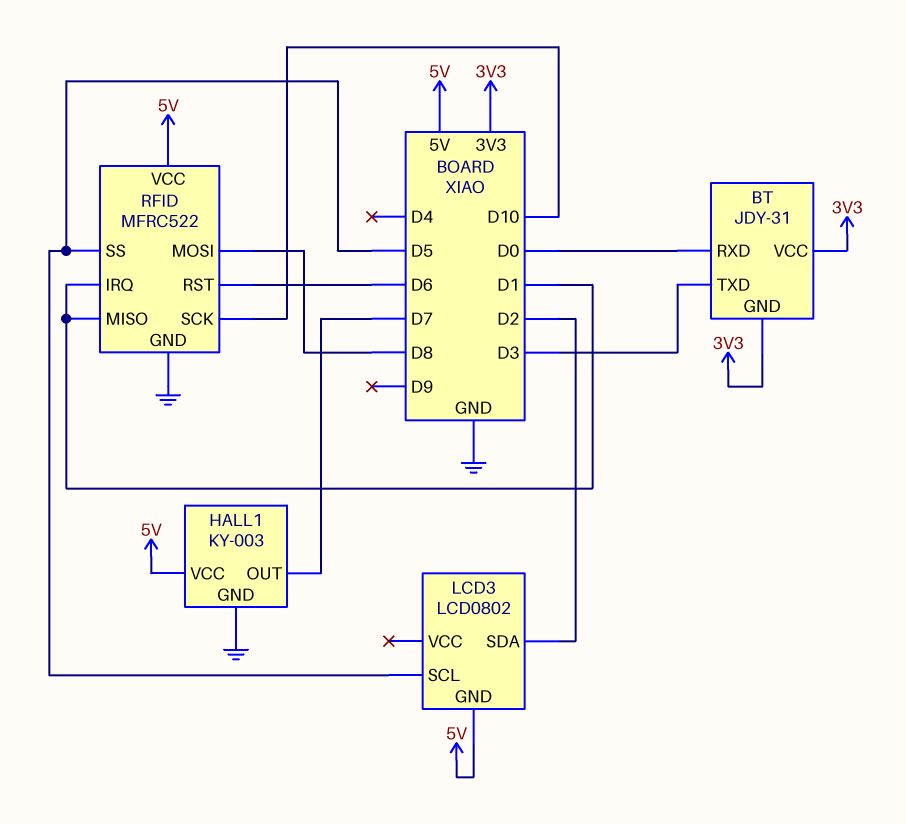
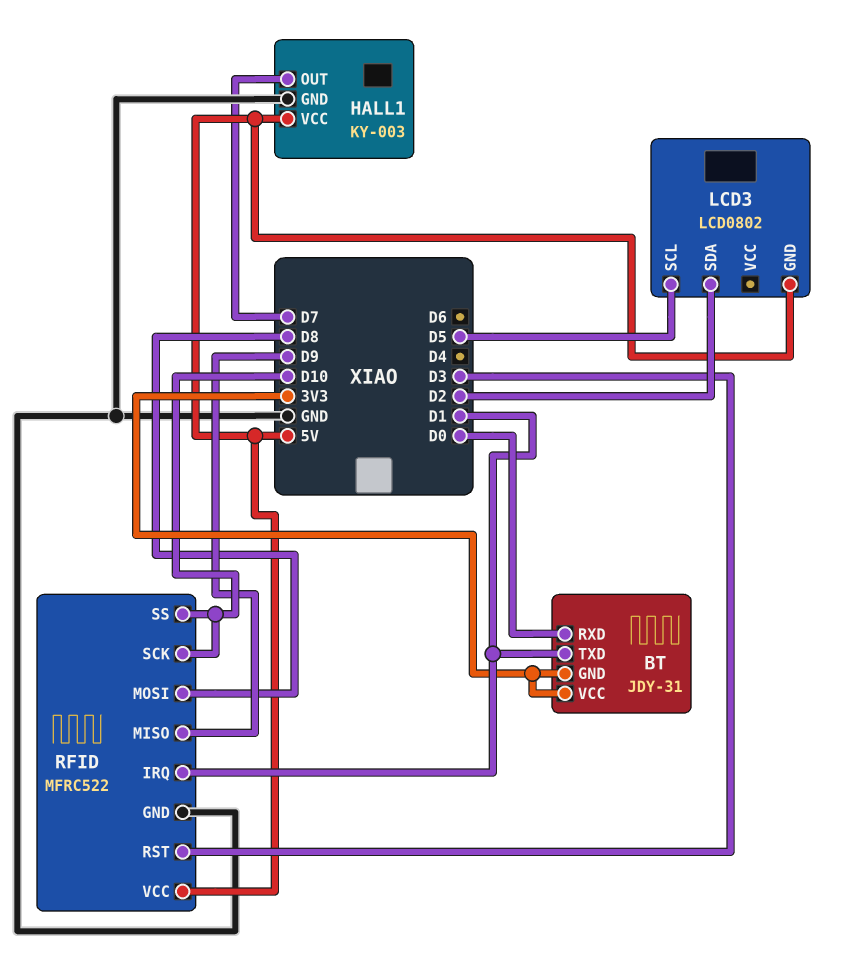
BT pin TXD: D3 -> D1
RFID pin MISO: D1 -> D9
RFID pin RST: D6 -> D3
RFID pin SS: D5 -> D10

